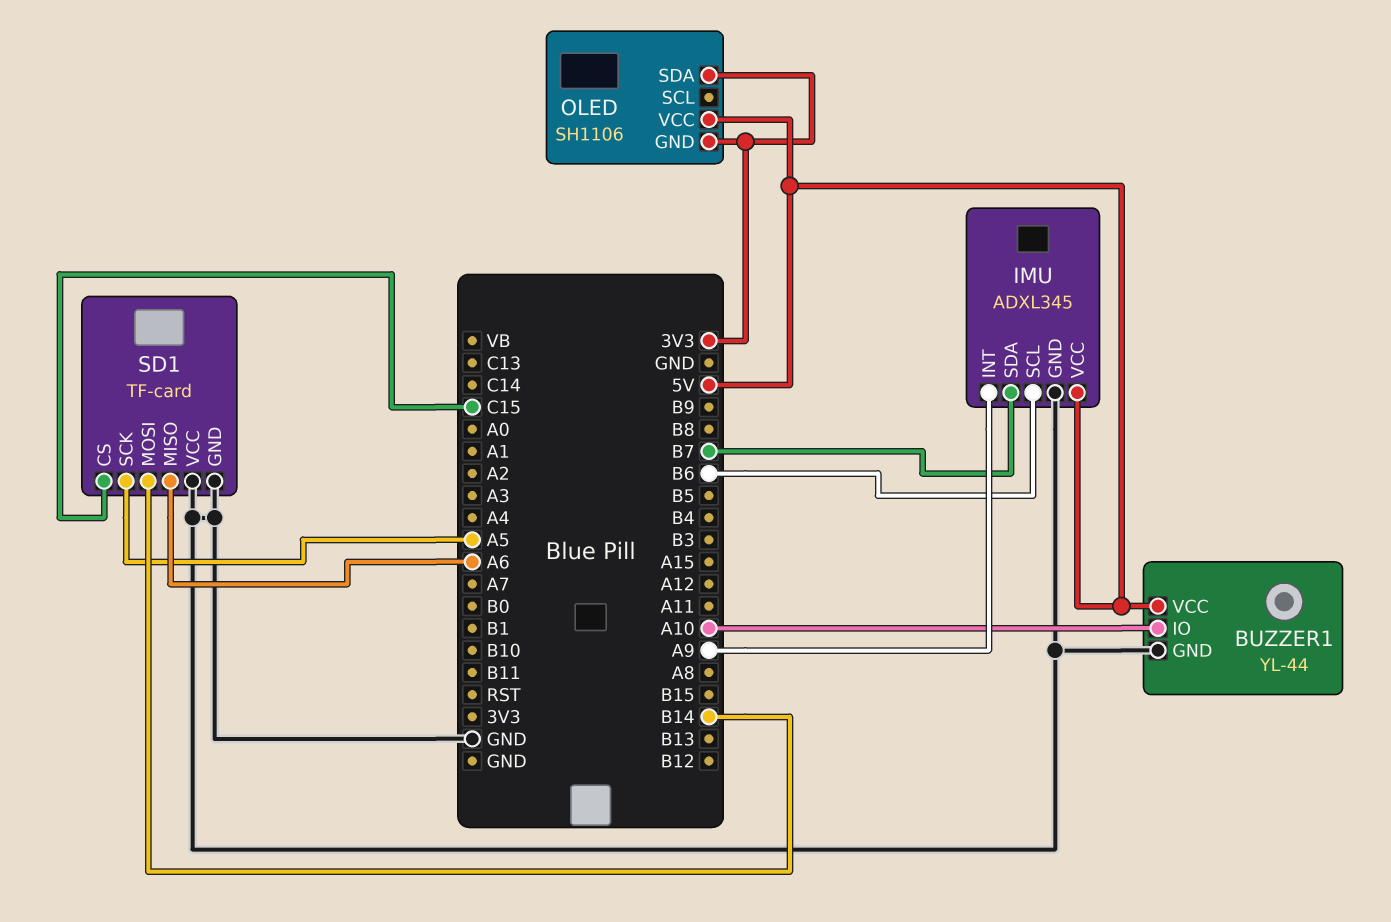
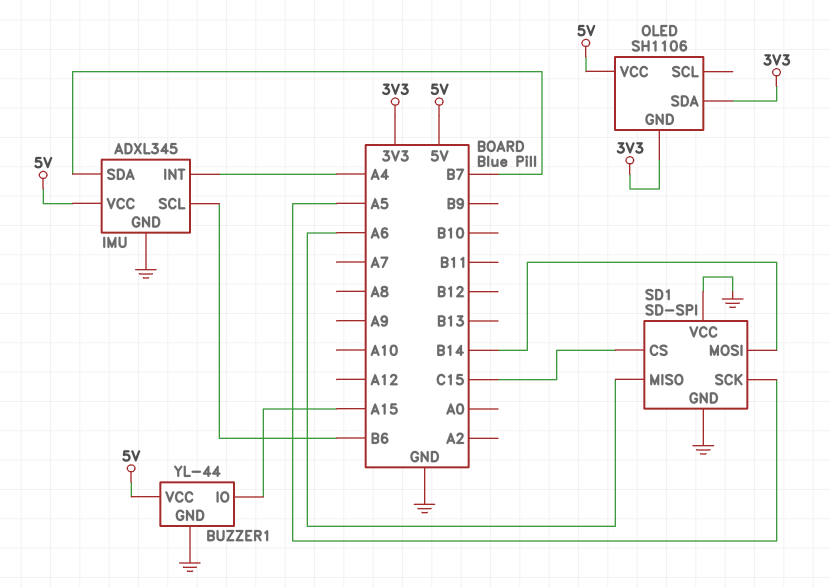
BUZZER1 pin IO: A10 -> A15
IMU pin INT: A9 -> A4
SD1: TF-card -> SD-SPI

